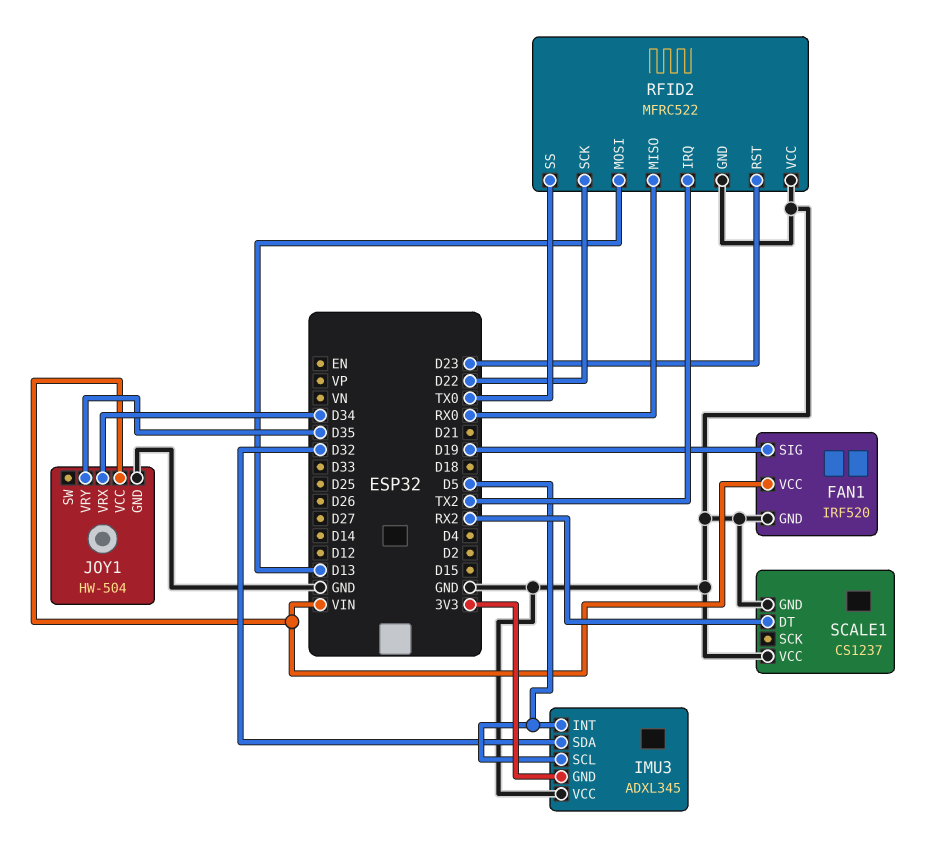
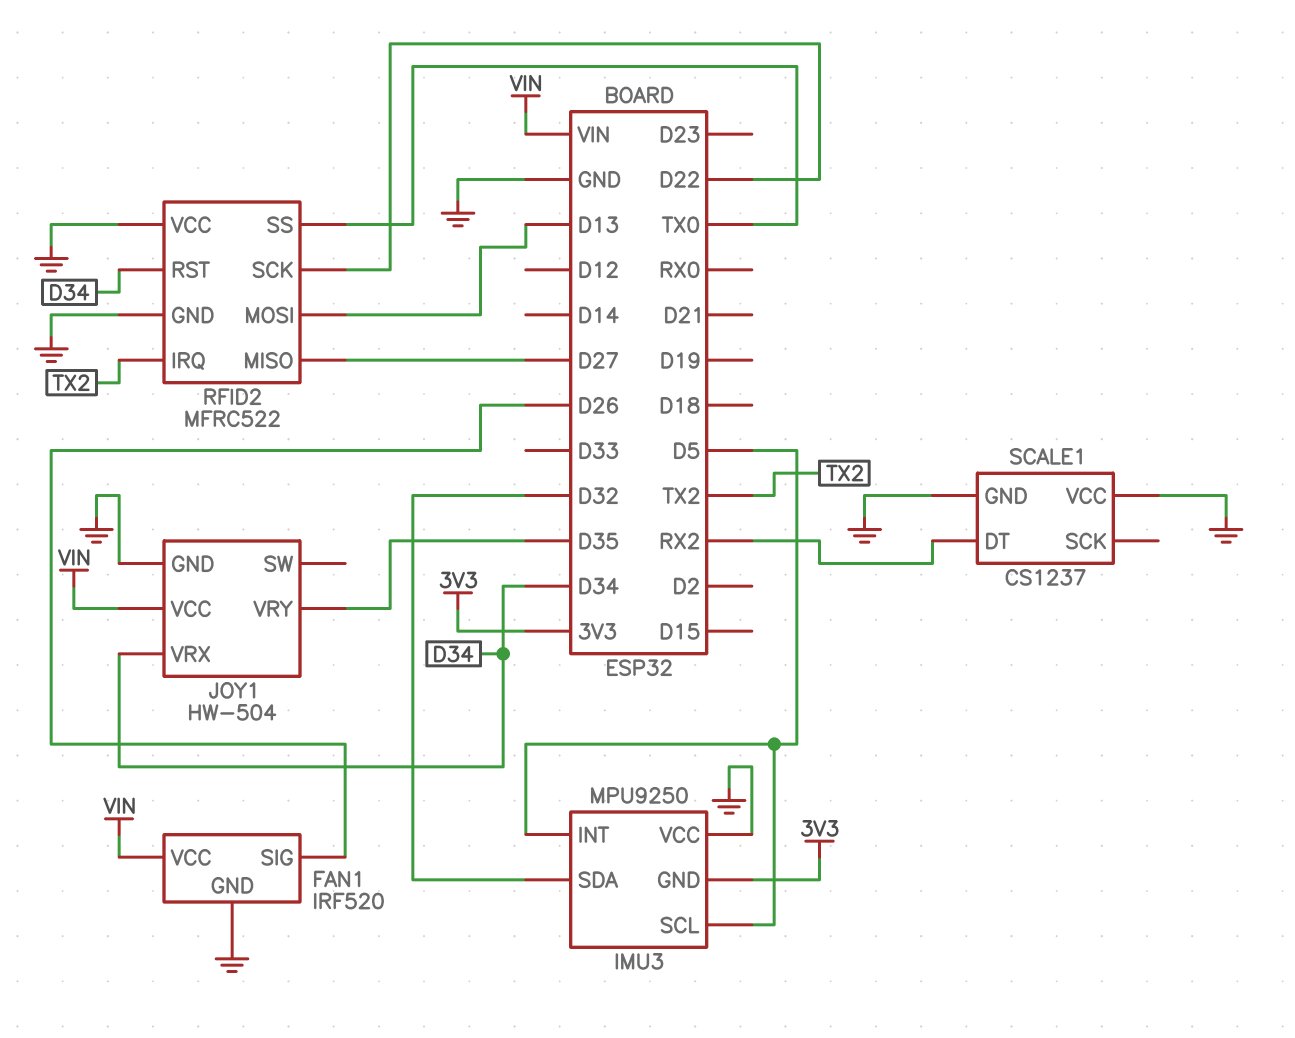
FAN1 pin SIG: D19 -> D26
IMU3: ADXL345 -> MPU9250
RFID2 pin MISO: RX0 -> D27
RFID2 pin RST: D23 -> D34

